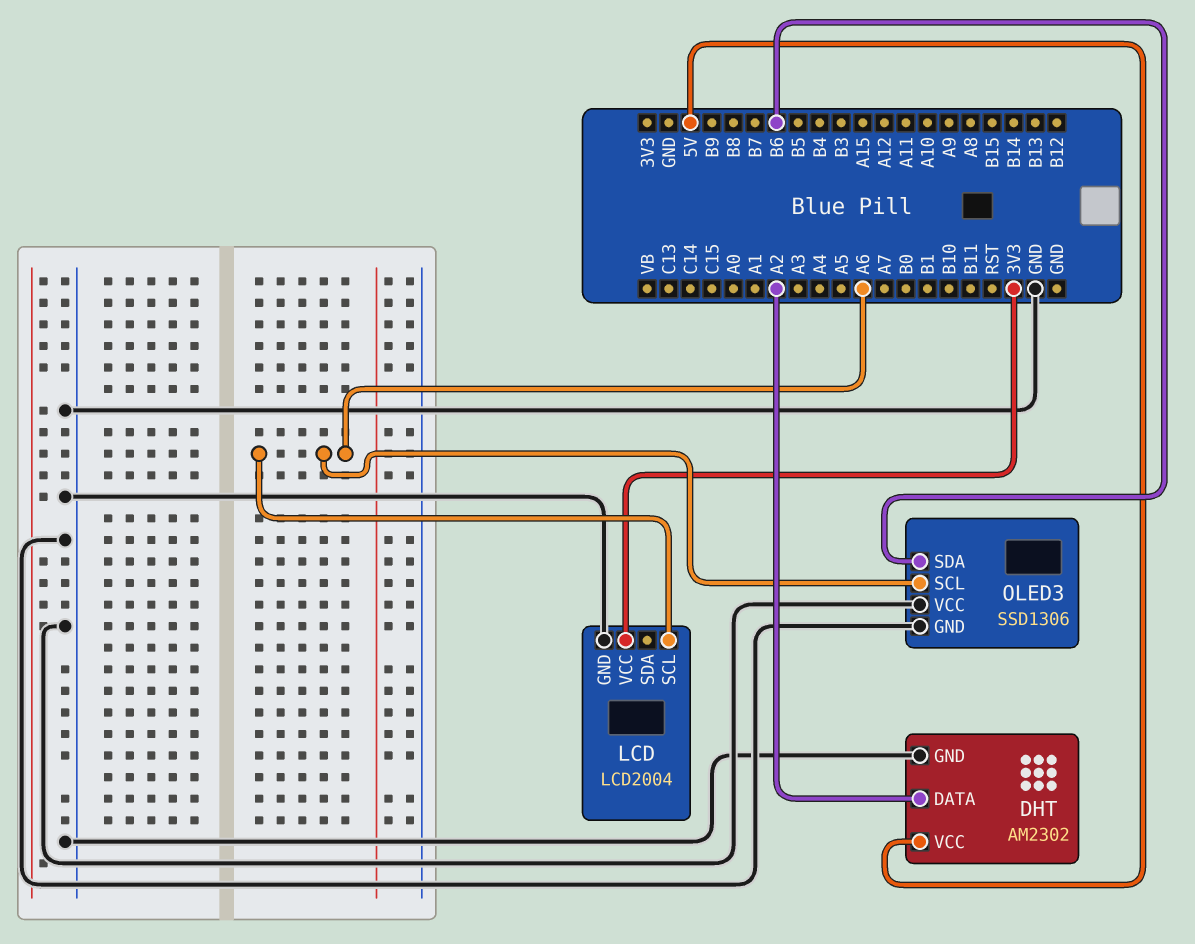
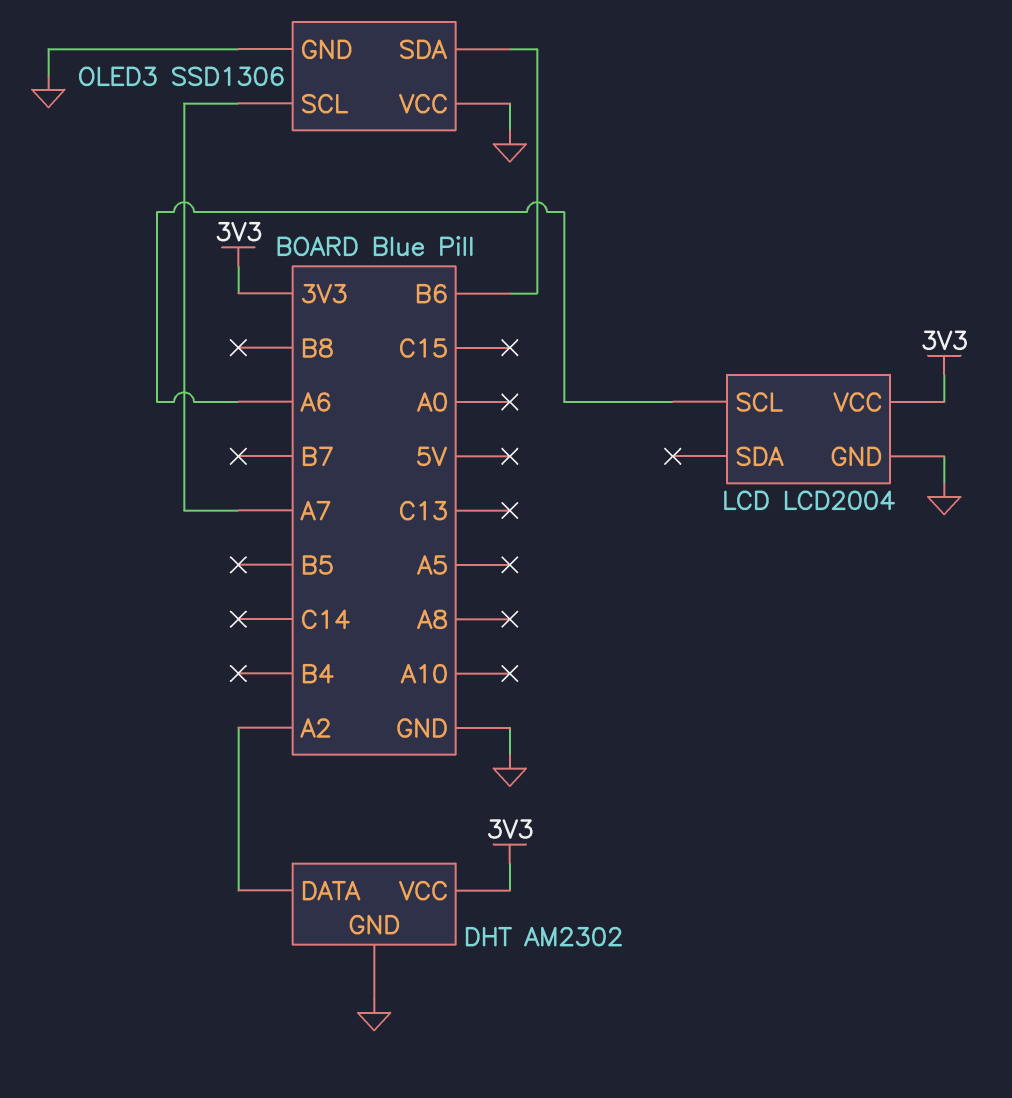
DHT pin VCC: 5V -> 3V3
OLED3 pin SCL: A6 -> A7

